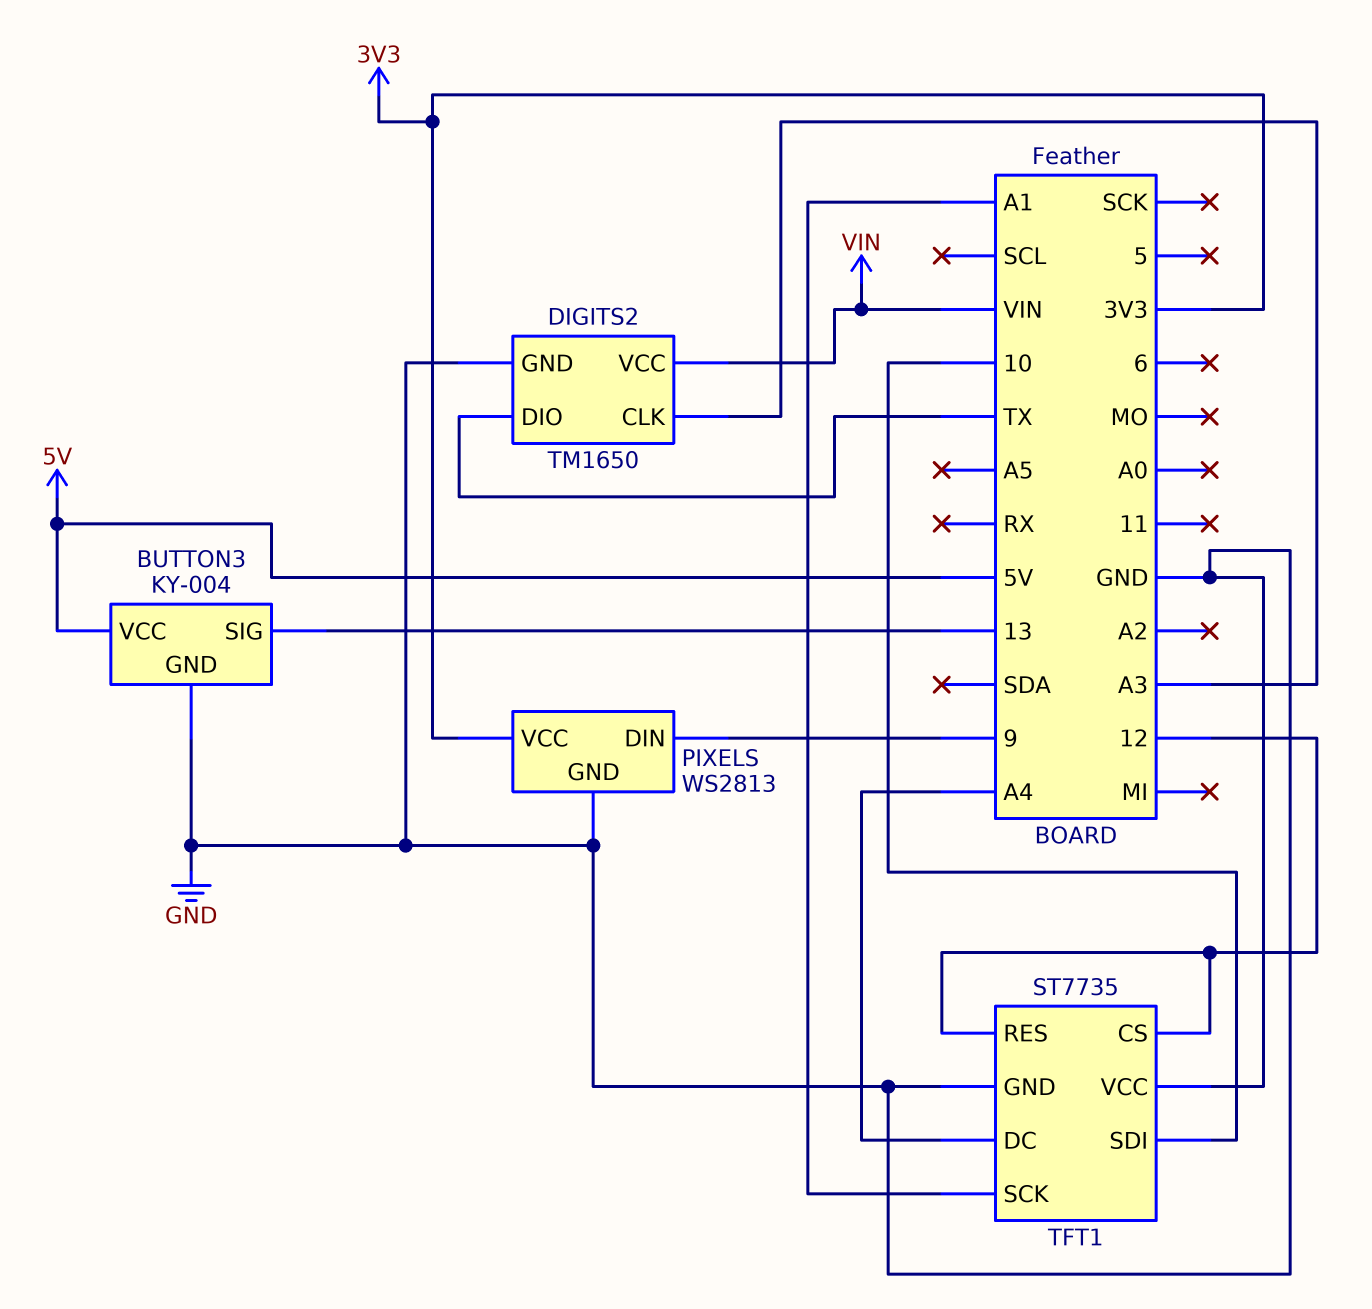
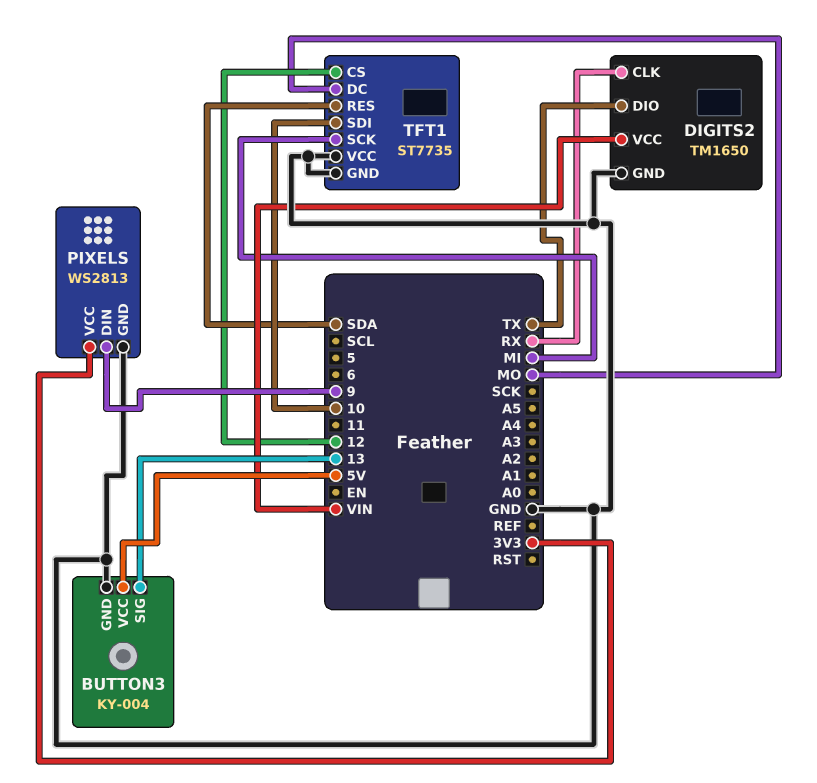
DIGITS2 pin CLK: A3 -> RX
TFT1 pin DC: A4 -> MO
TFT1 pin RES: 12 -> SDA
TFT1 pin SCK: A1 -> MI

